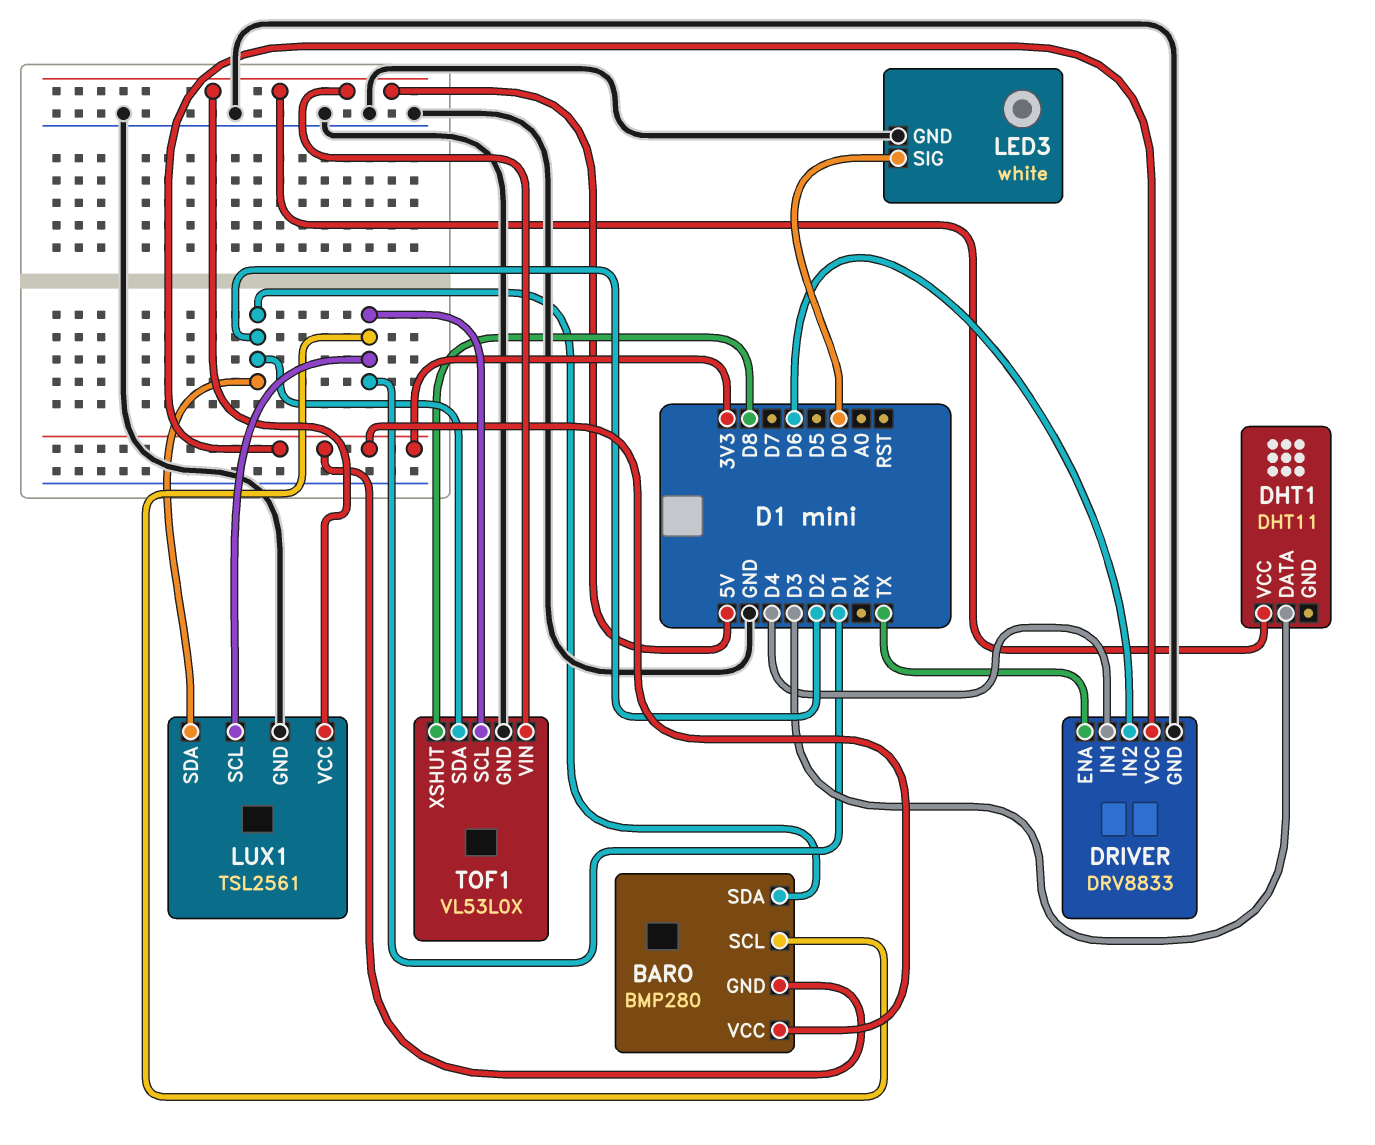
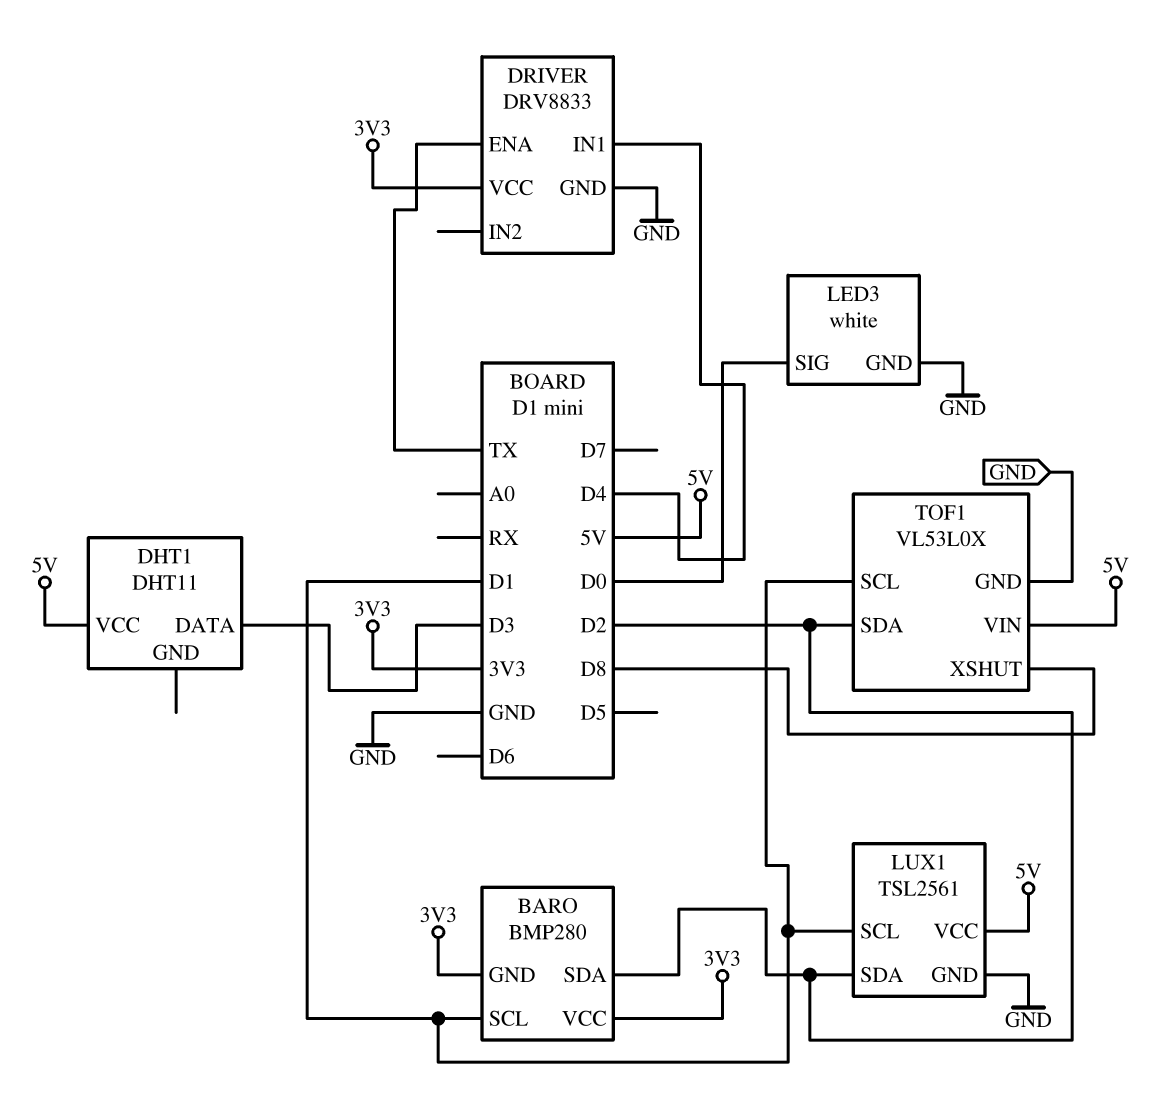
DRIVER pin IN2: D6 -> none

